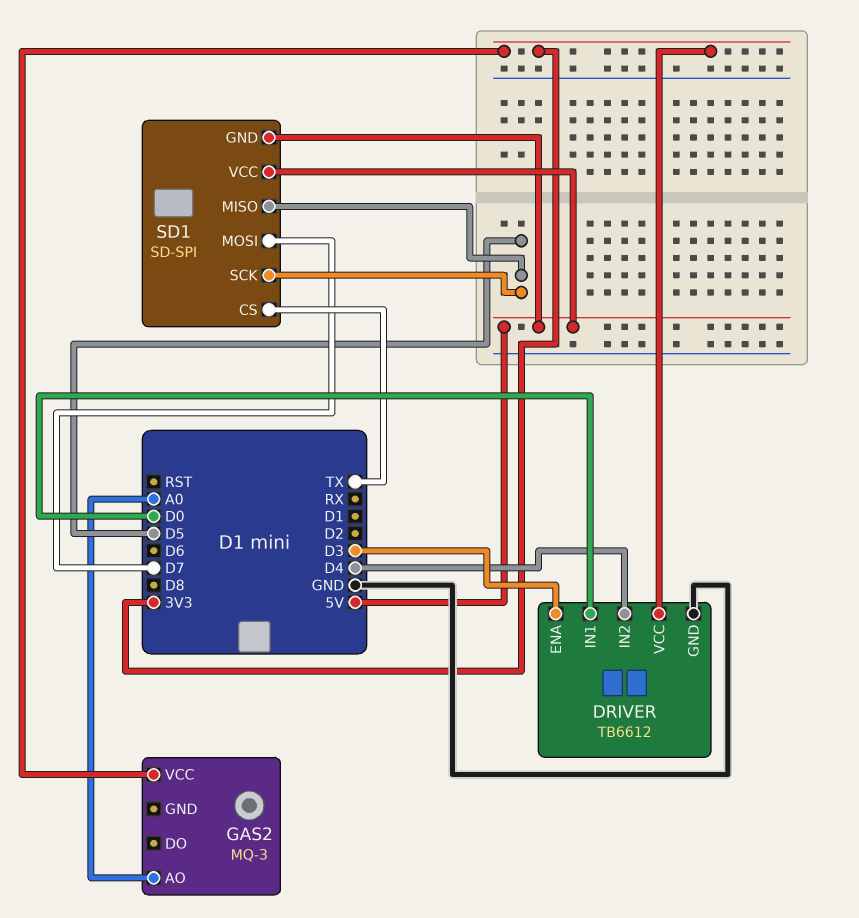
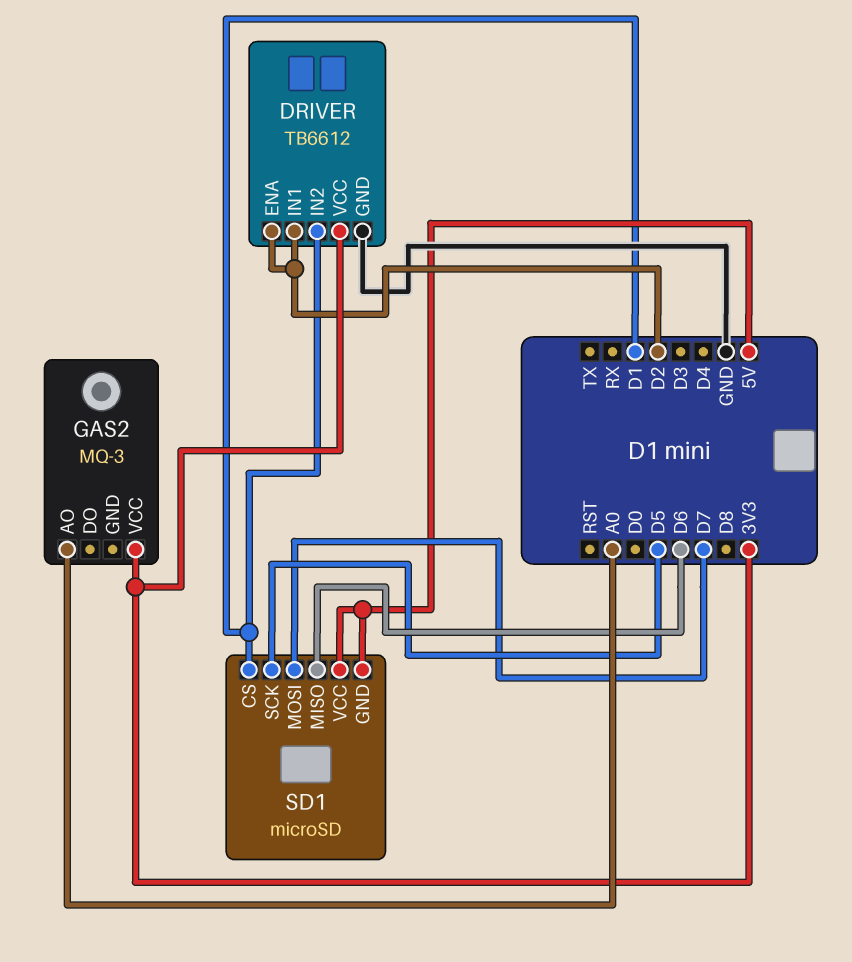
DRIVER pin ENA: D3 -> D2
DRIVER pin IN1: D0 -> D2
DRIVER pin IN2: D4 -> D1
SD1: SD-SPI -> microSD
SD1 pin CS: TX -> D1
SD1 pin MISO: D5 -> D6

